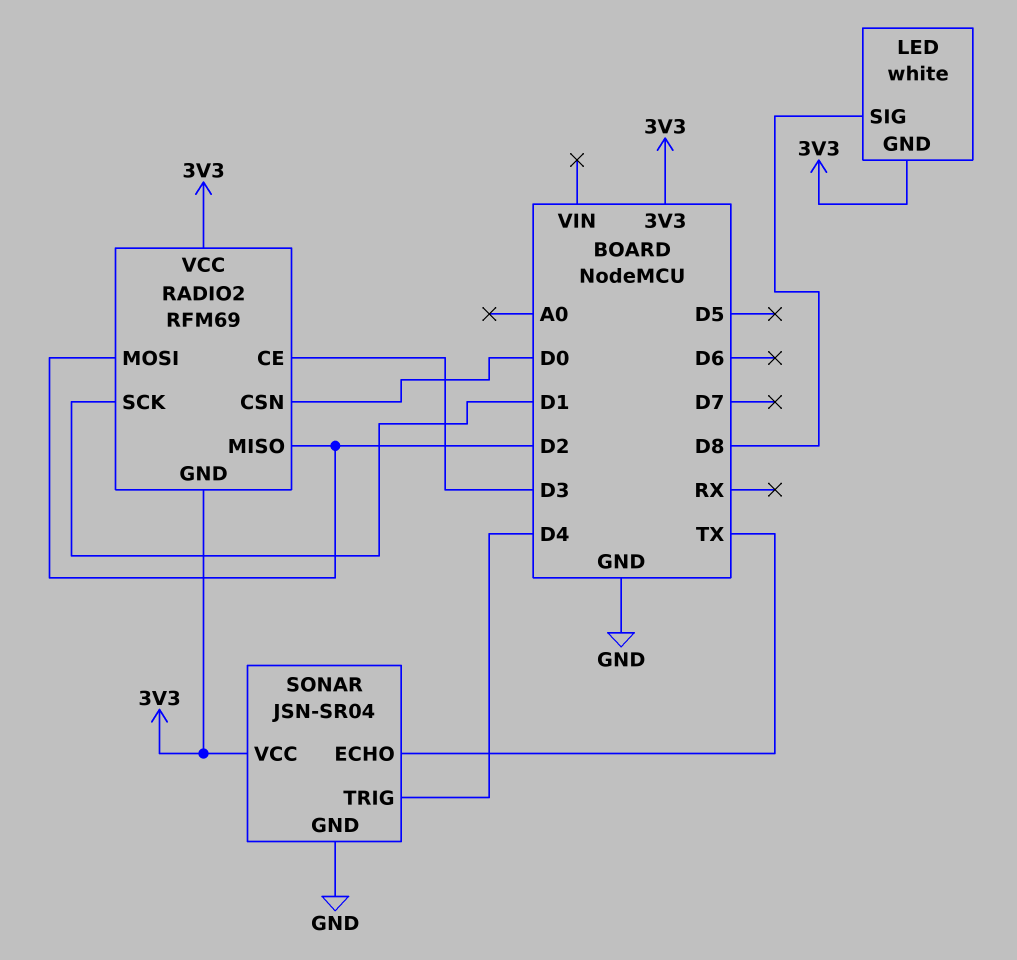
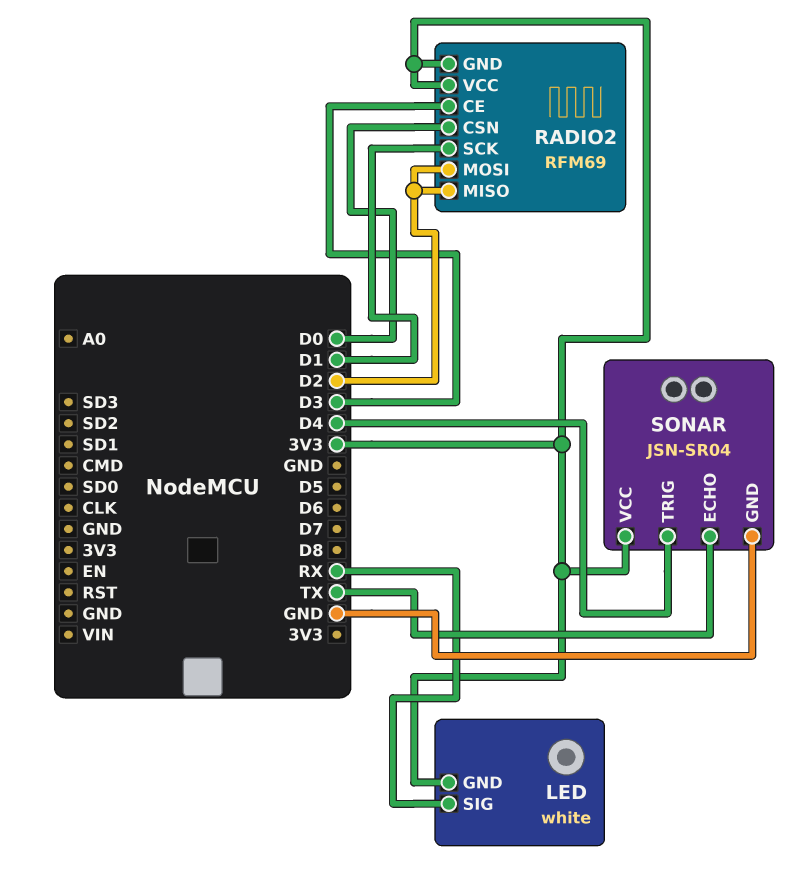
LED pin SIG: D8 -> RX

